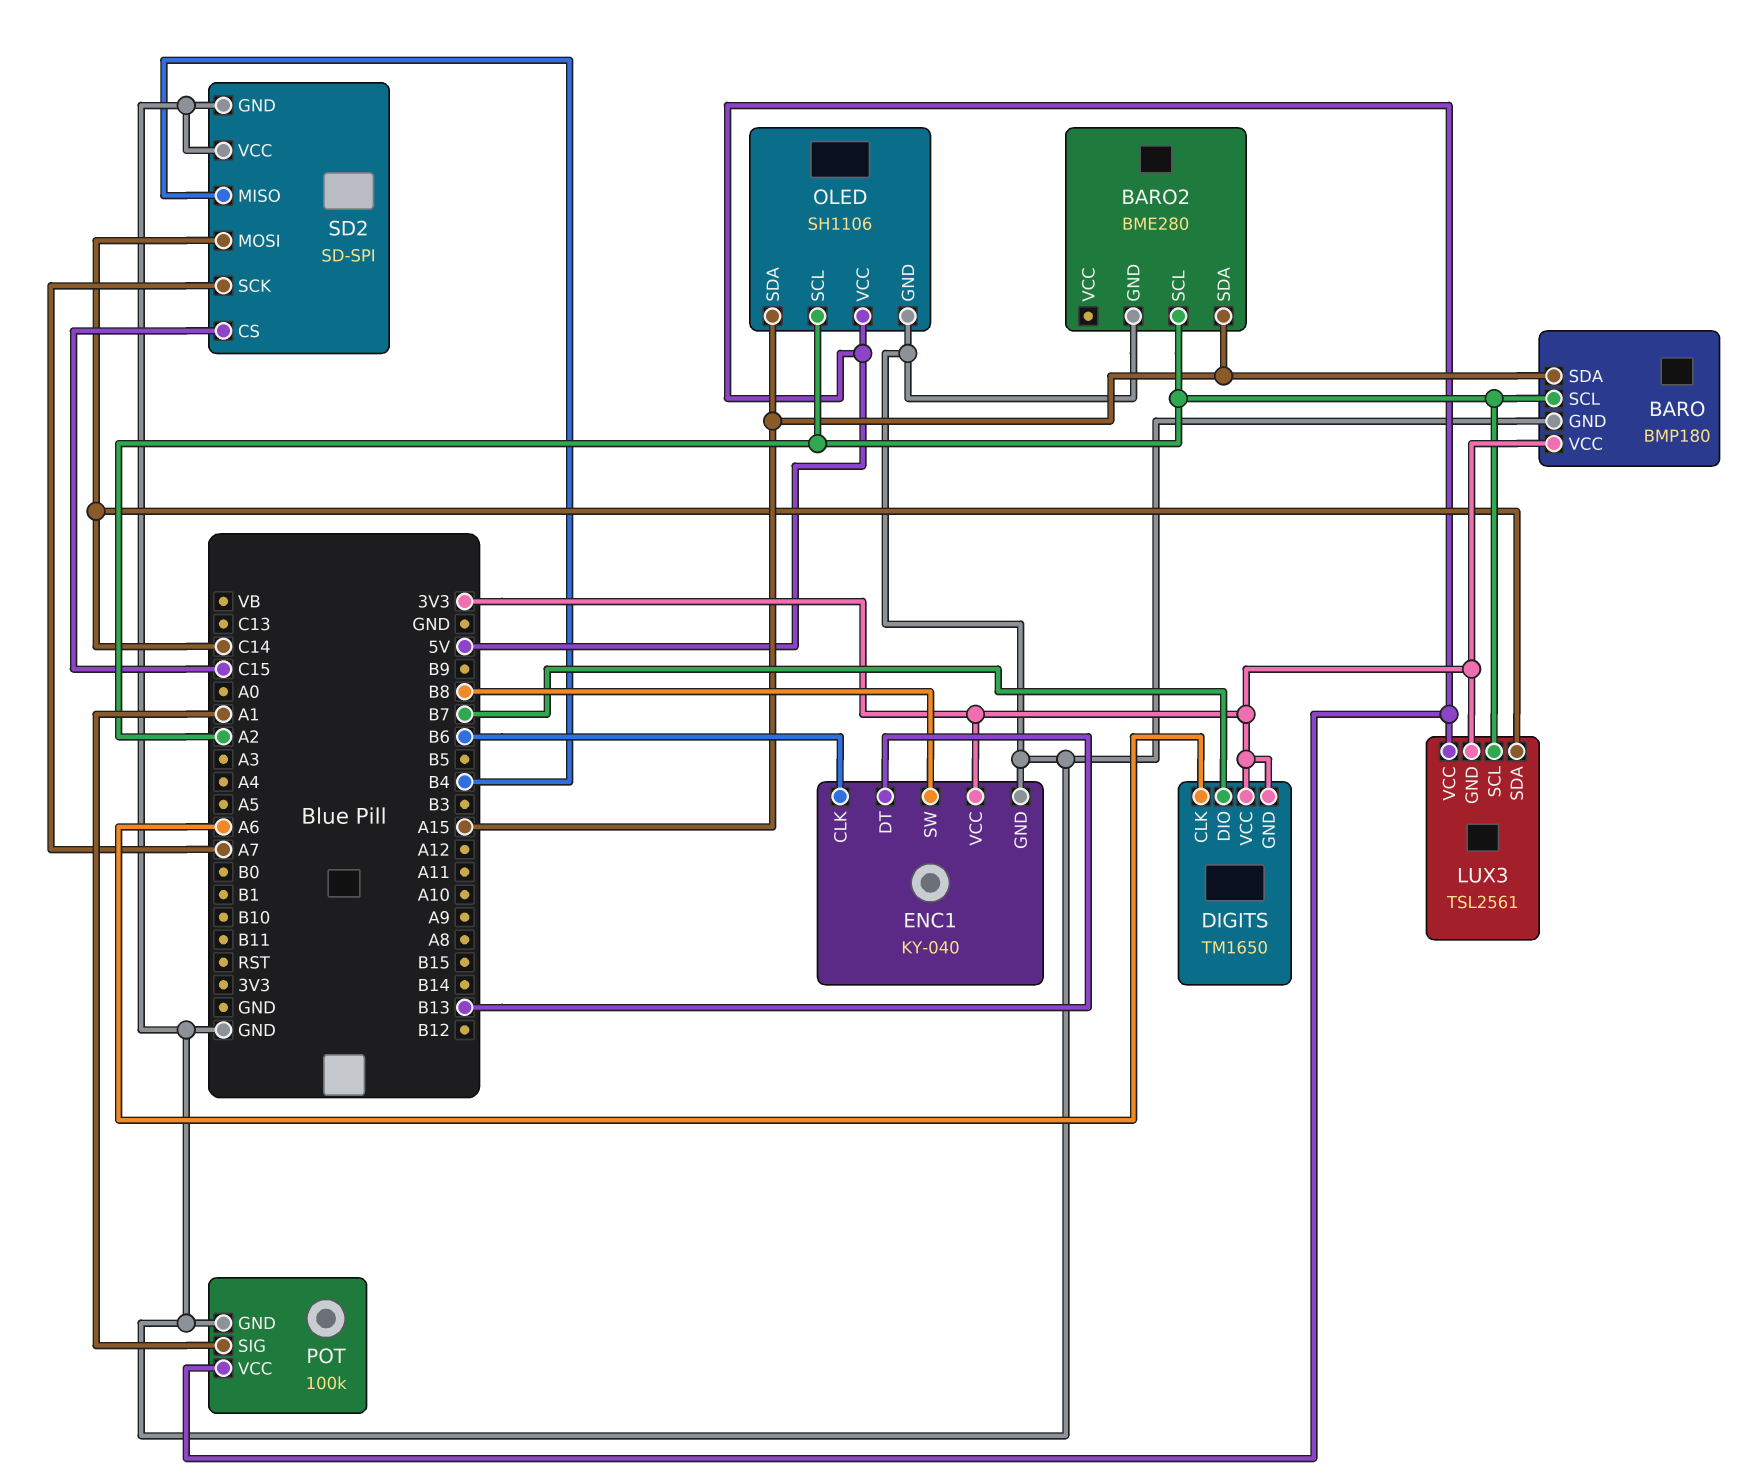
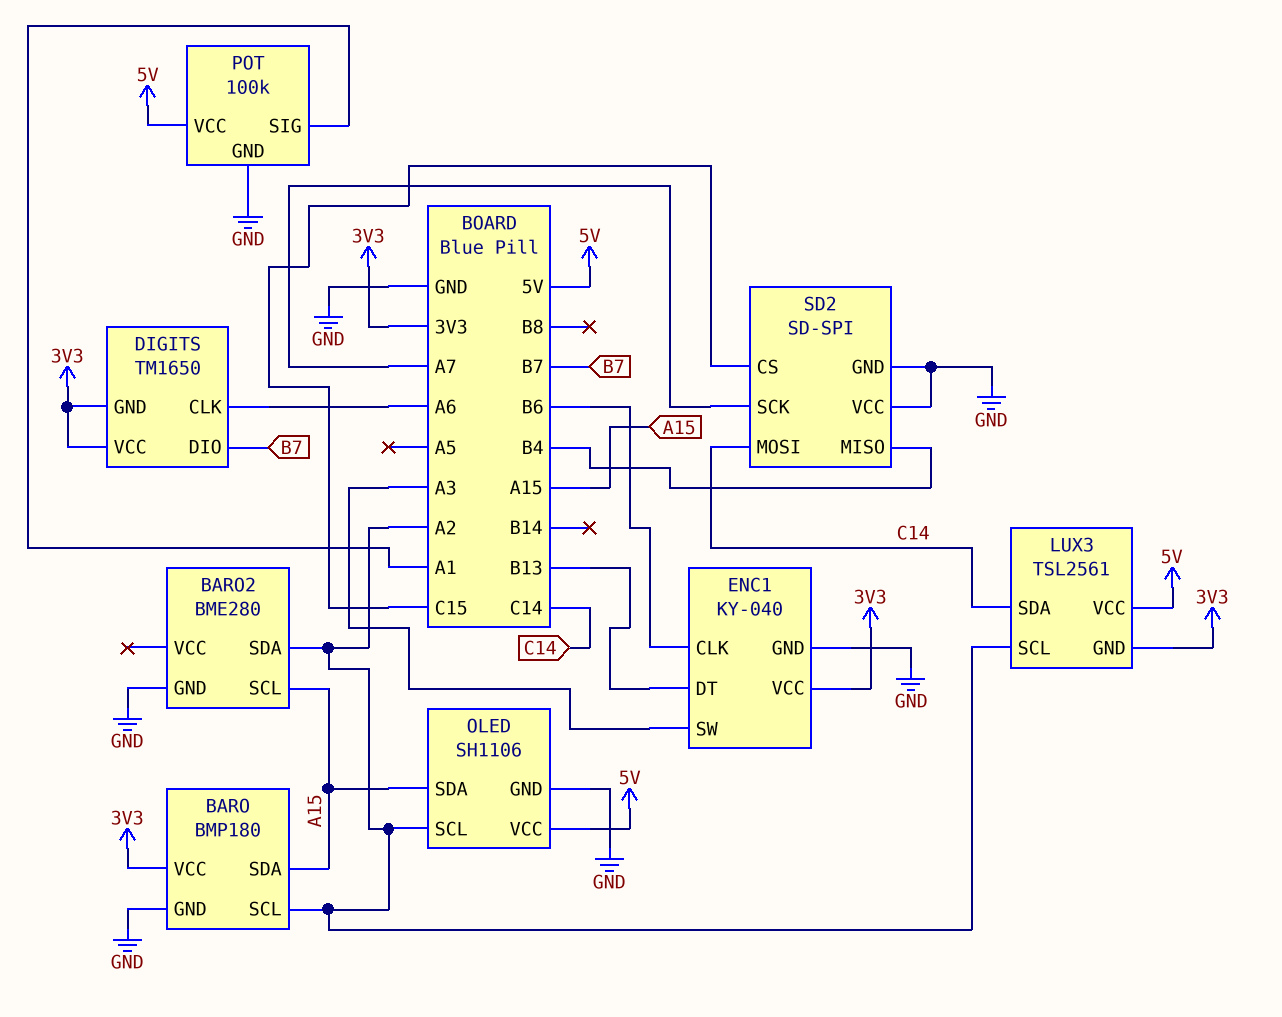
BARO2 pin SCL: A2 -> A15
BARO2 pin SDA: A15 -> A2
ENC1 pin SW: B8 -> A3

